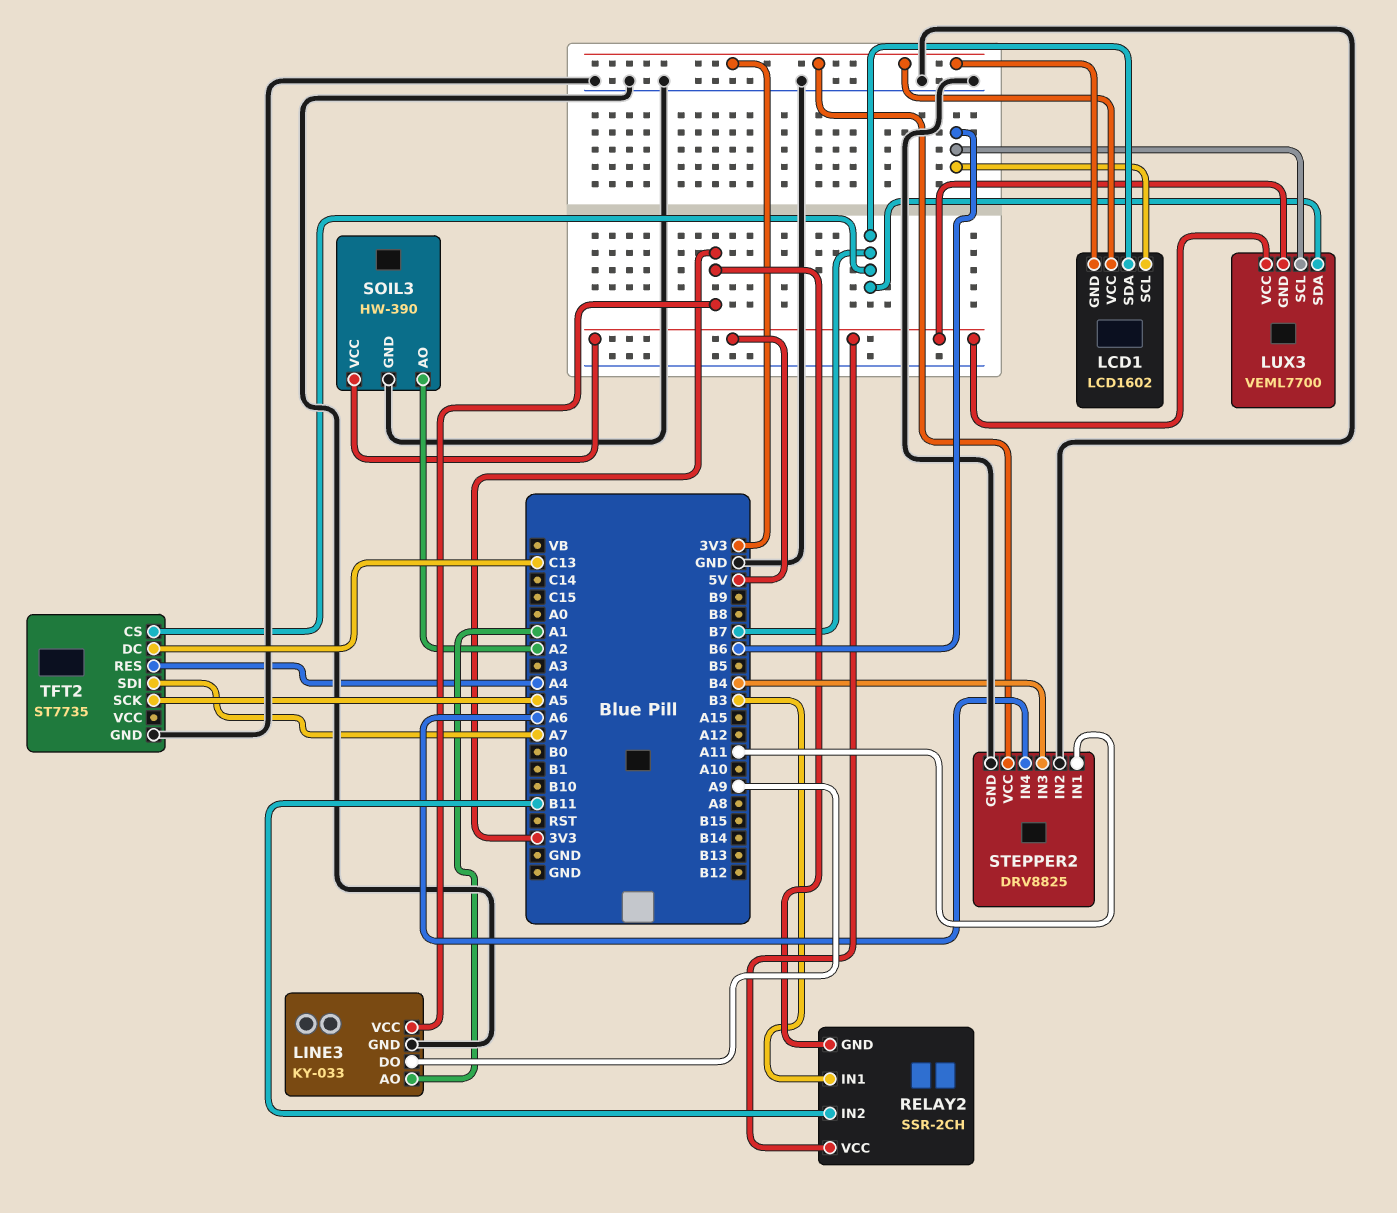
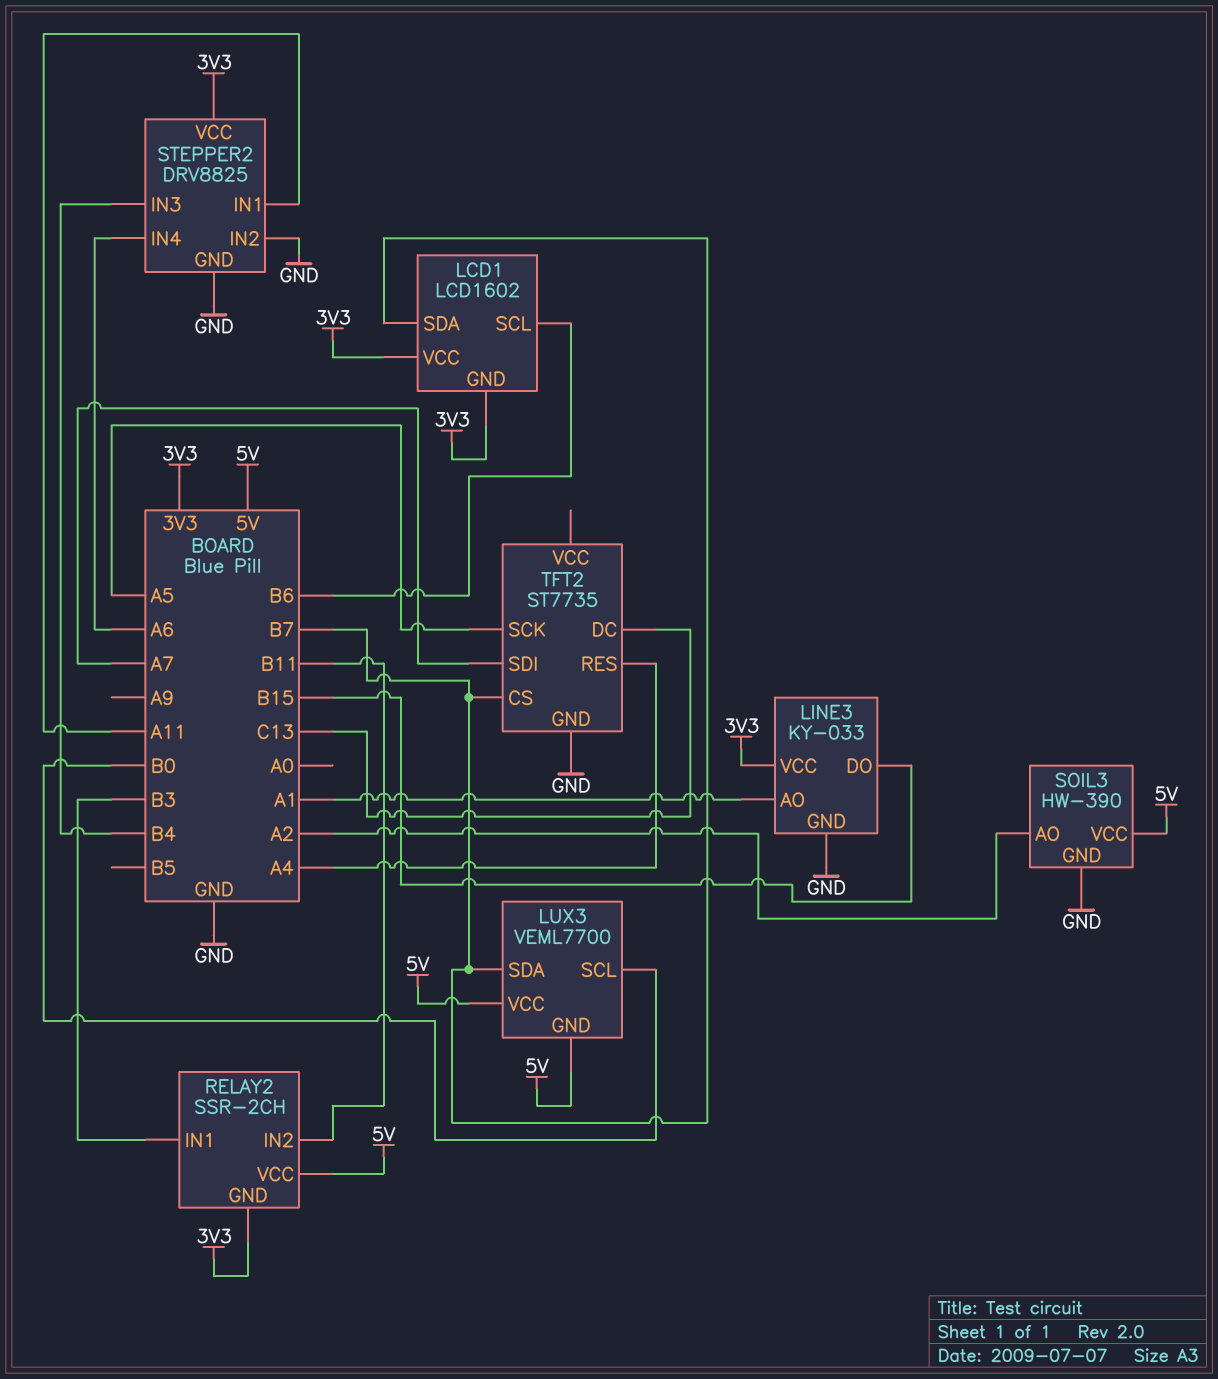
LINE3 pin DO: A9 -> B15
LUX3 pin SCL: B6 -> B0

